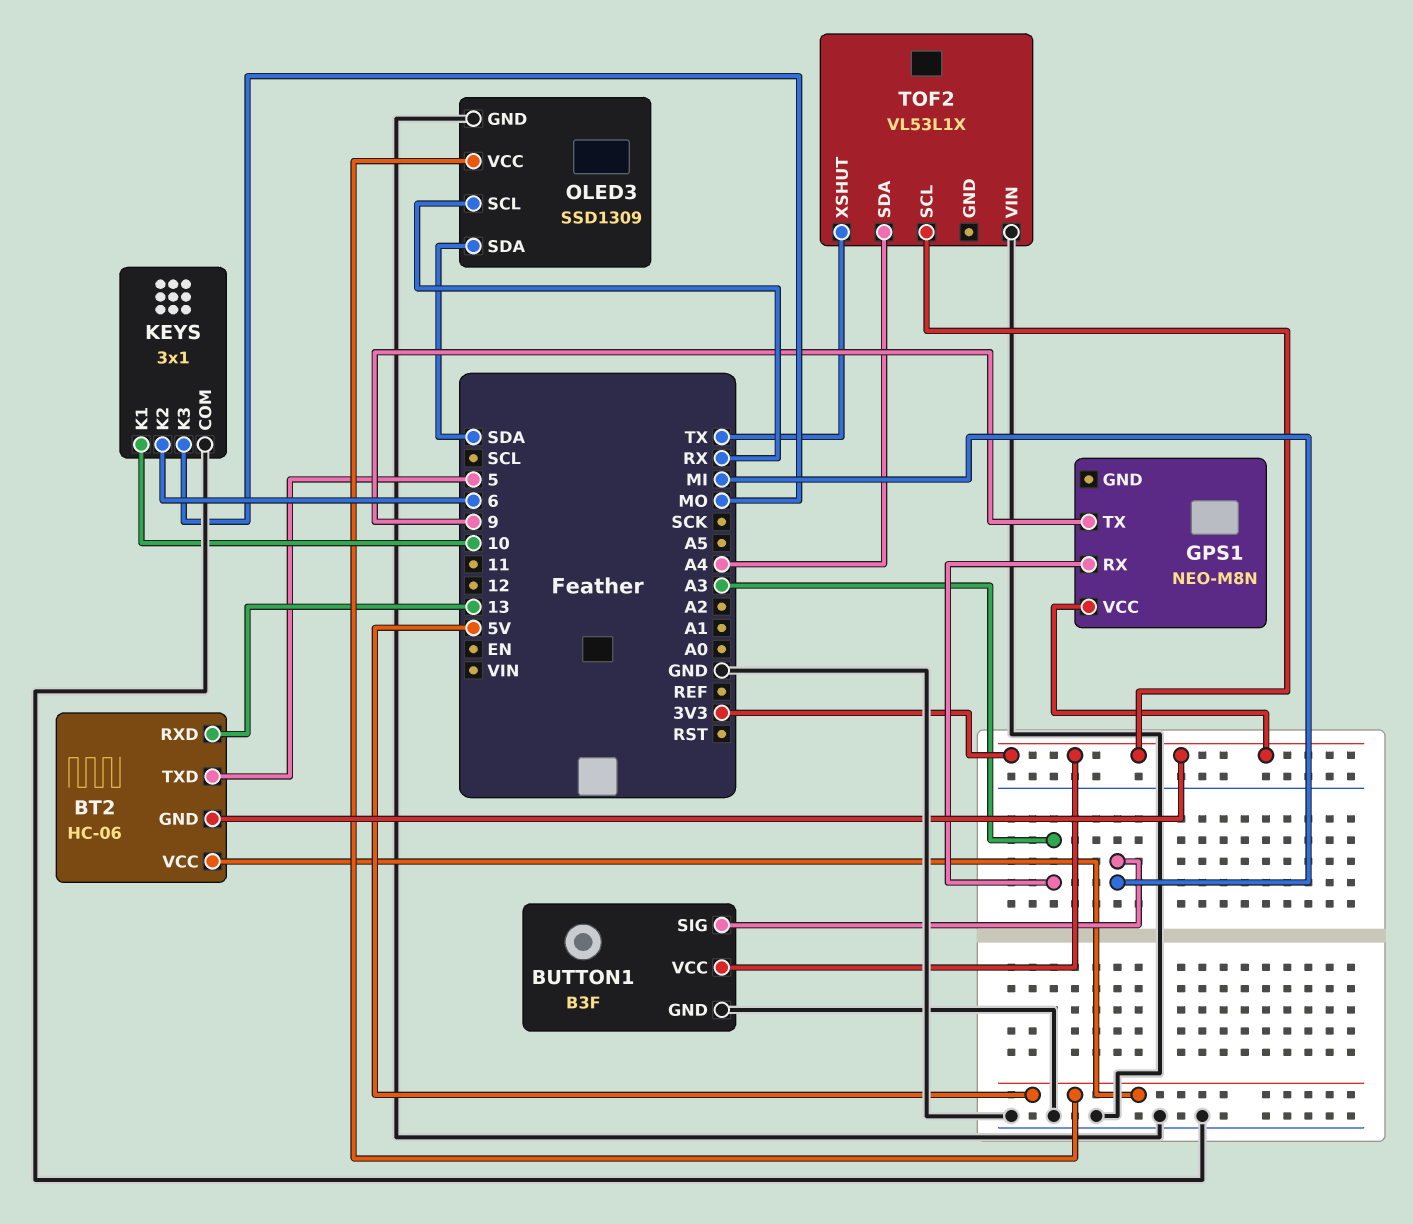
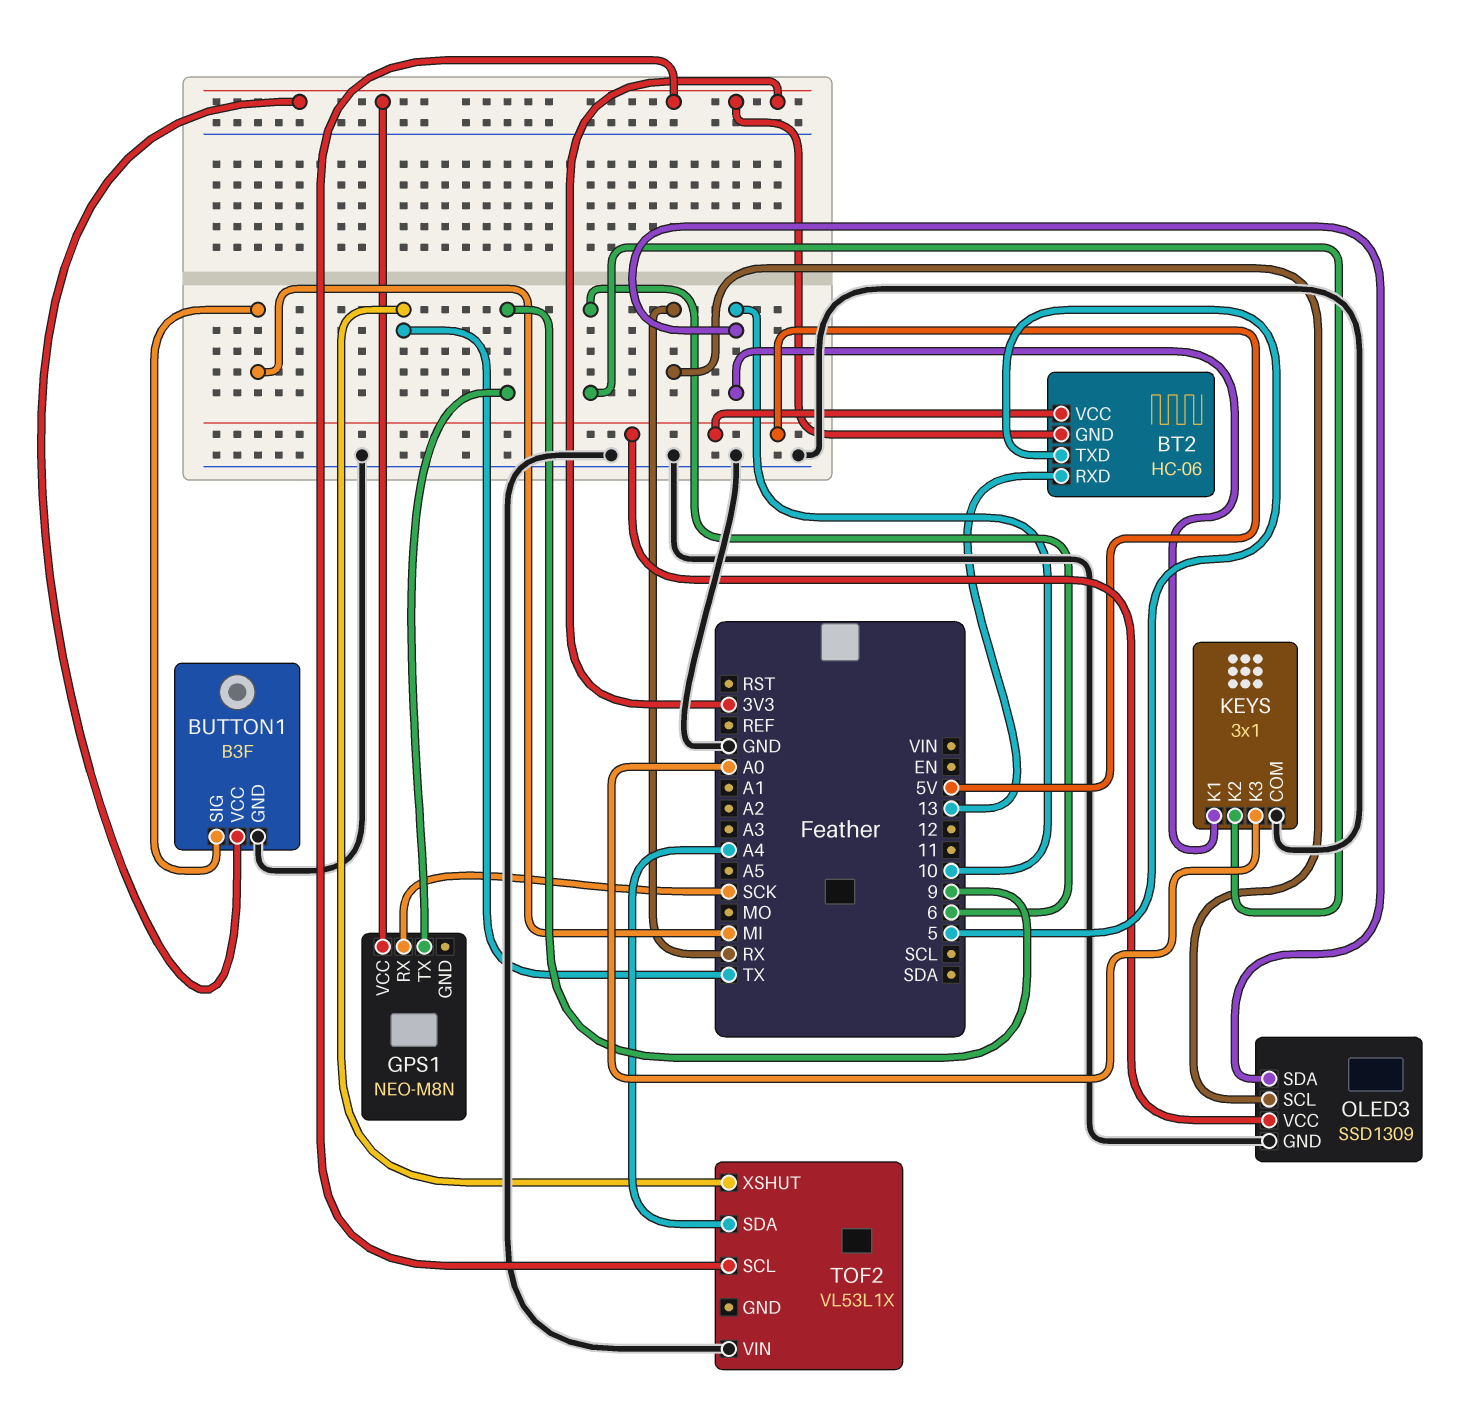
GPS1 pin RX: A3 -> SCK
KEYS pin K3: MO -> A0
OLED3 pin SDA: SDA -> 10

